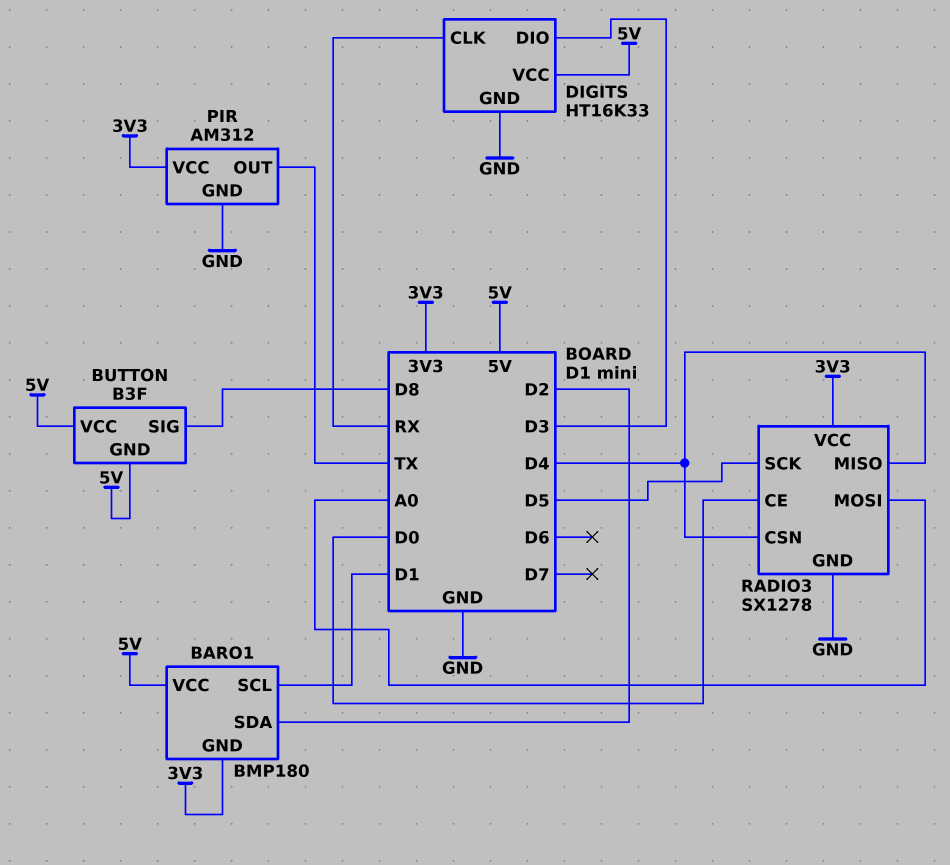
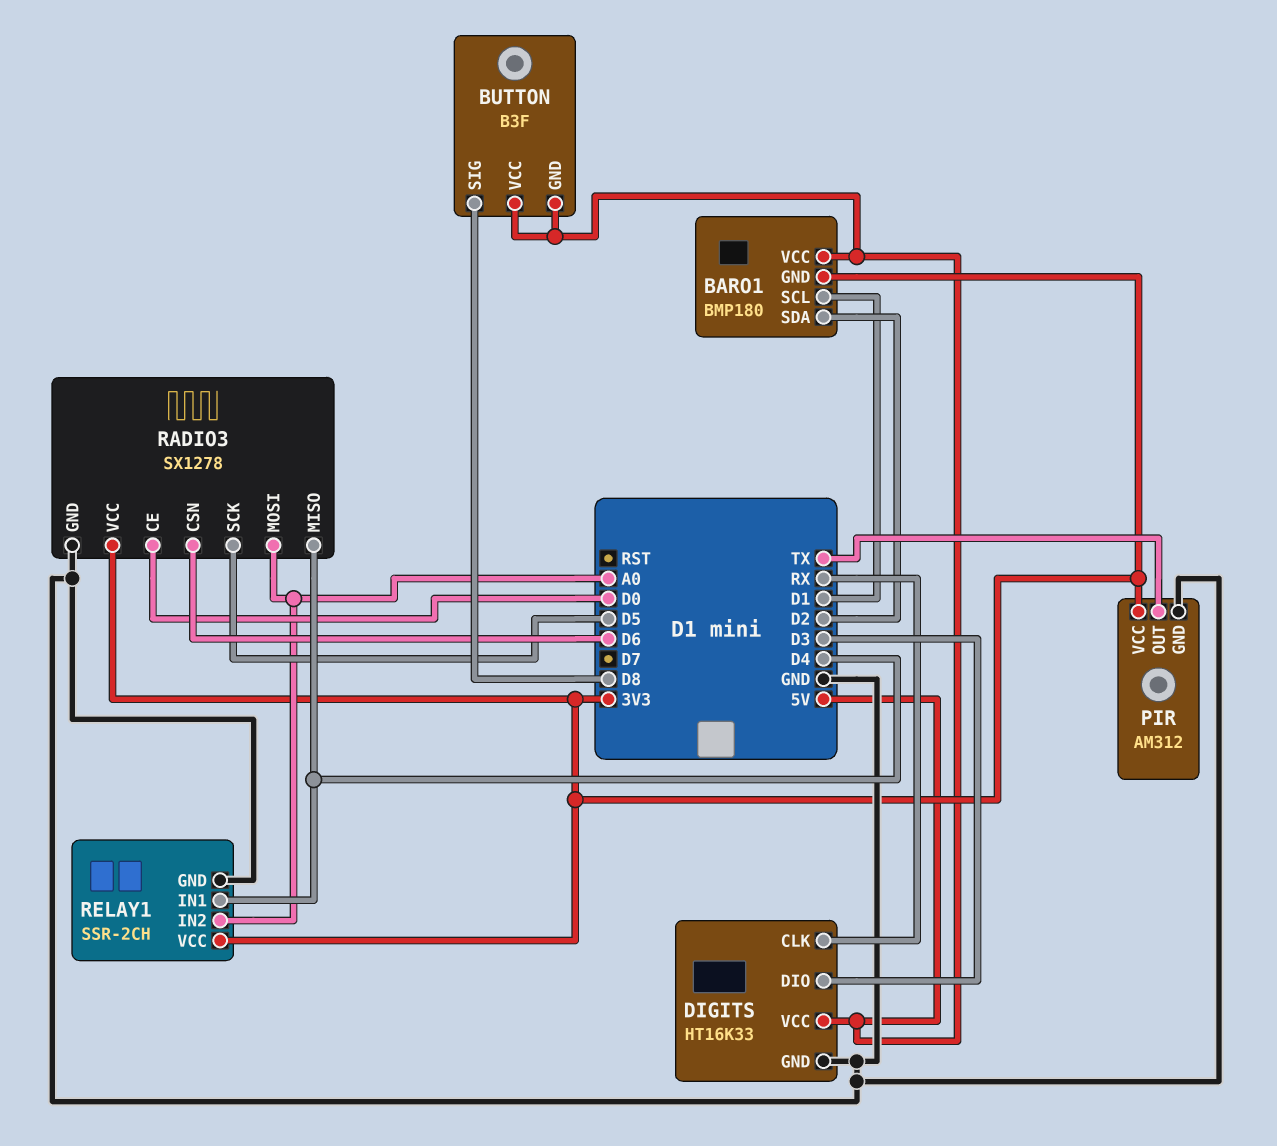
RADIO3 pin CSN: D4 -> D6
RELAY1: none -> SSR-2CH
RELAY1 pin GND: none -> GND
RELAY1 pin IN1: none -> D4
RELAY1 pin IN2: none -> A0
RELAY1 pin VCC: none -> 3V3

